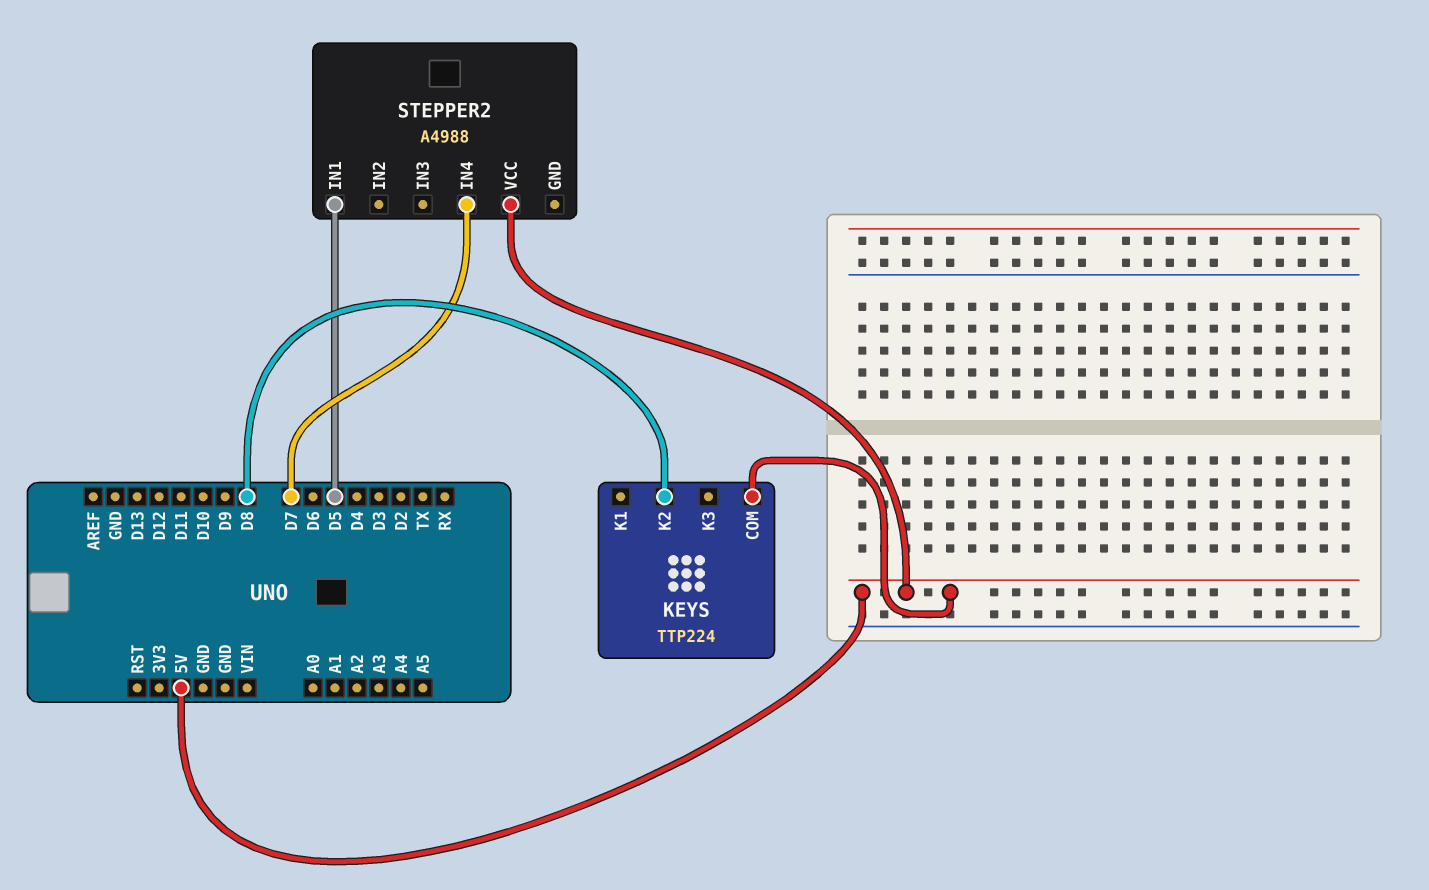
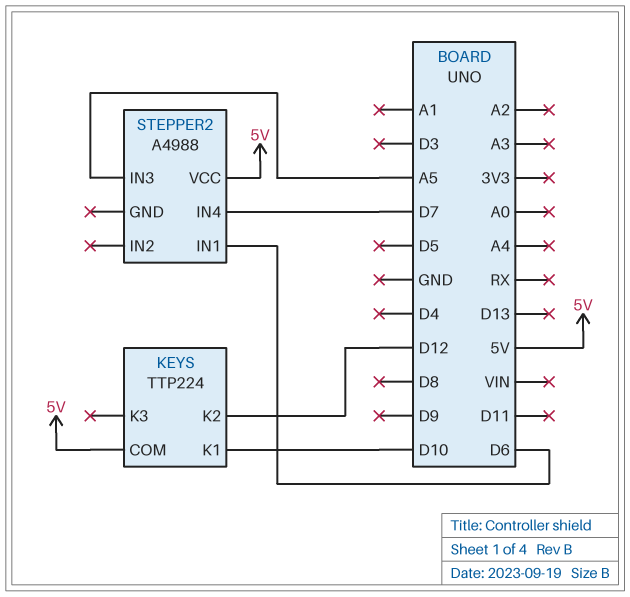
KEYS pin K1: none -> D10
KEYS pin K2: D8 -> D12
STEPPER2 pin IN1: D5 -> D6
STEPPER2 pin IN3: none -> A5

